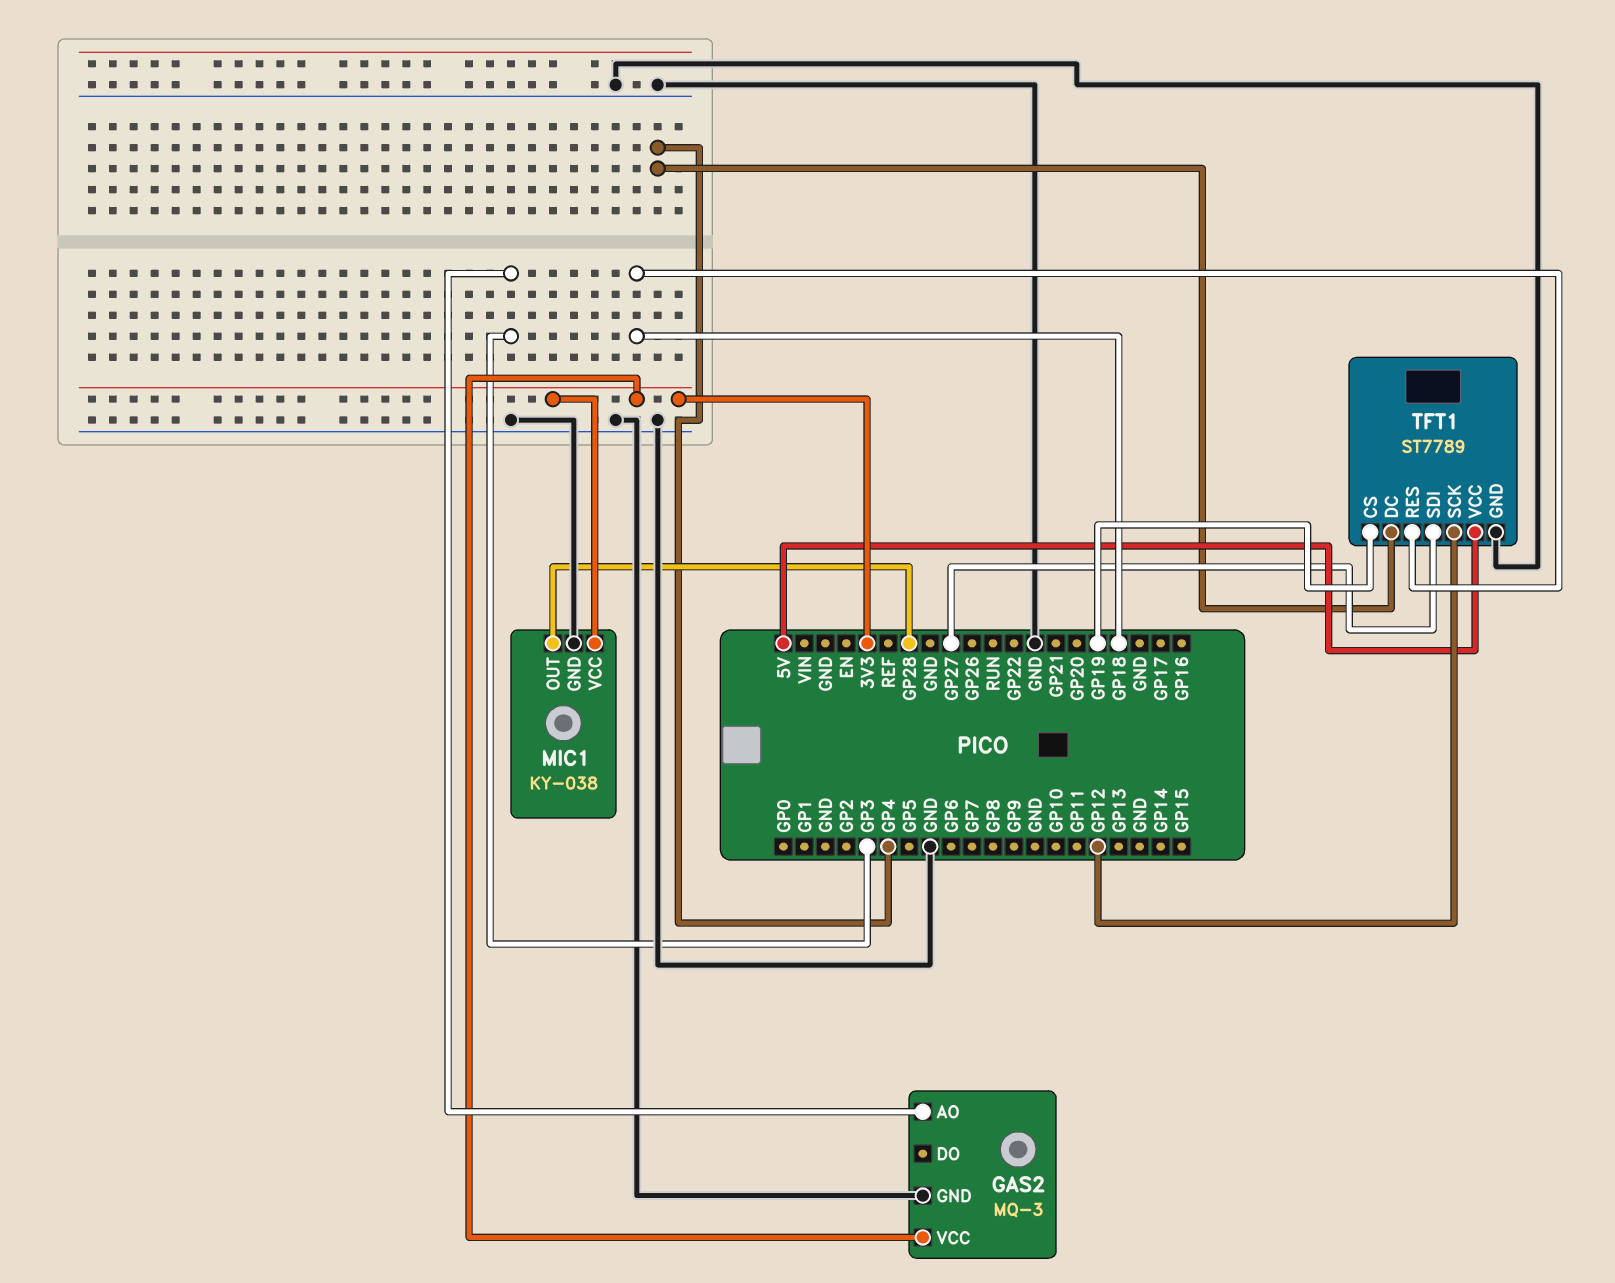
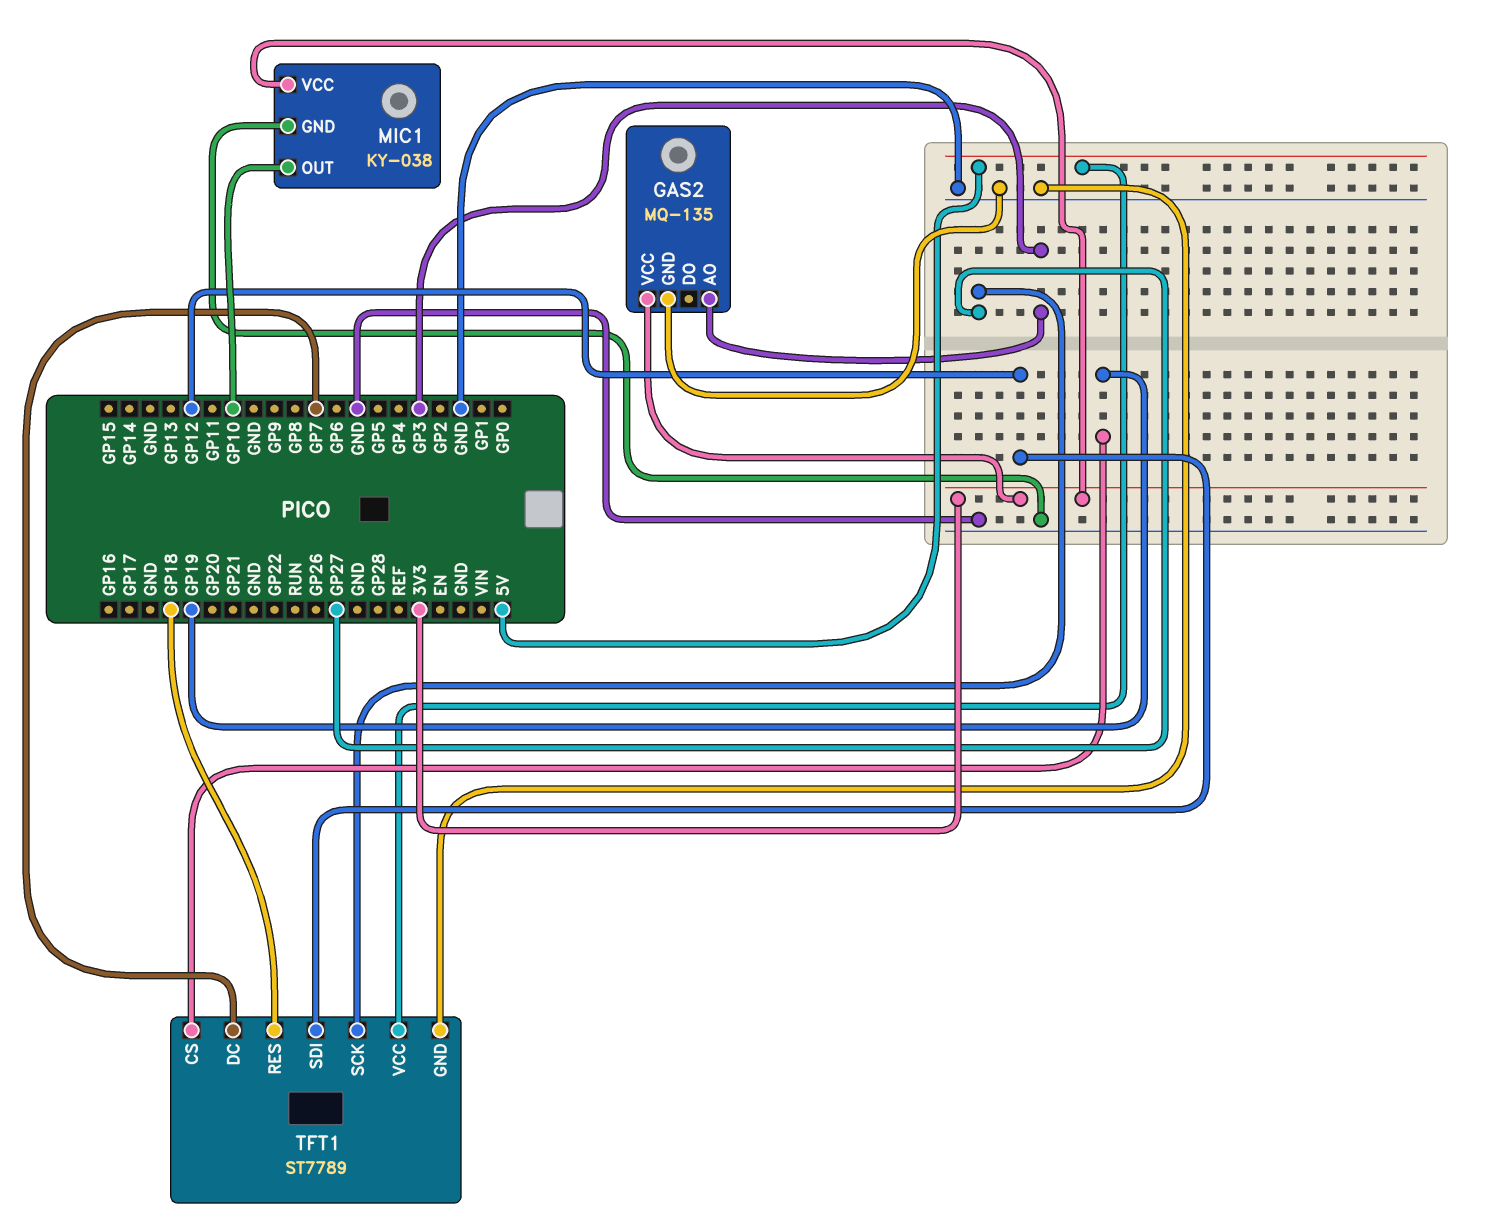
GAS2: MQ-3 -> MQ-135
MIC1 pin OUT: GP28 -> GP10
TFT1 pin DC: GP4 -> GP7
TFT1 pin SCK: GP12 -> GP27
TFT1 pin SDI: GP27 -> GP12

